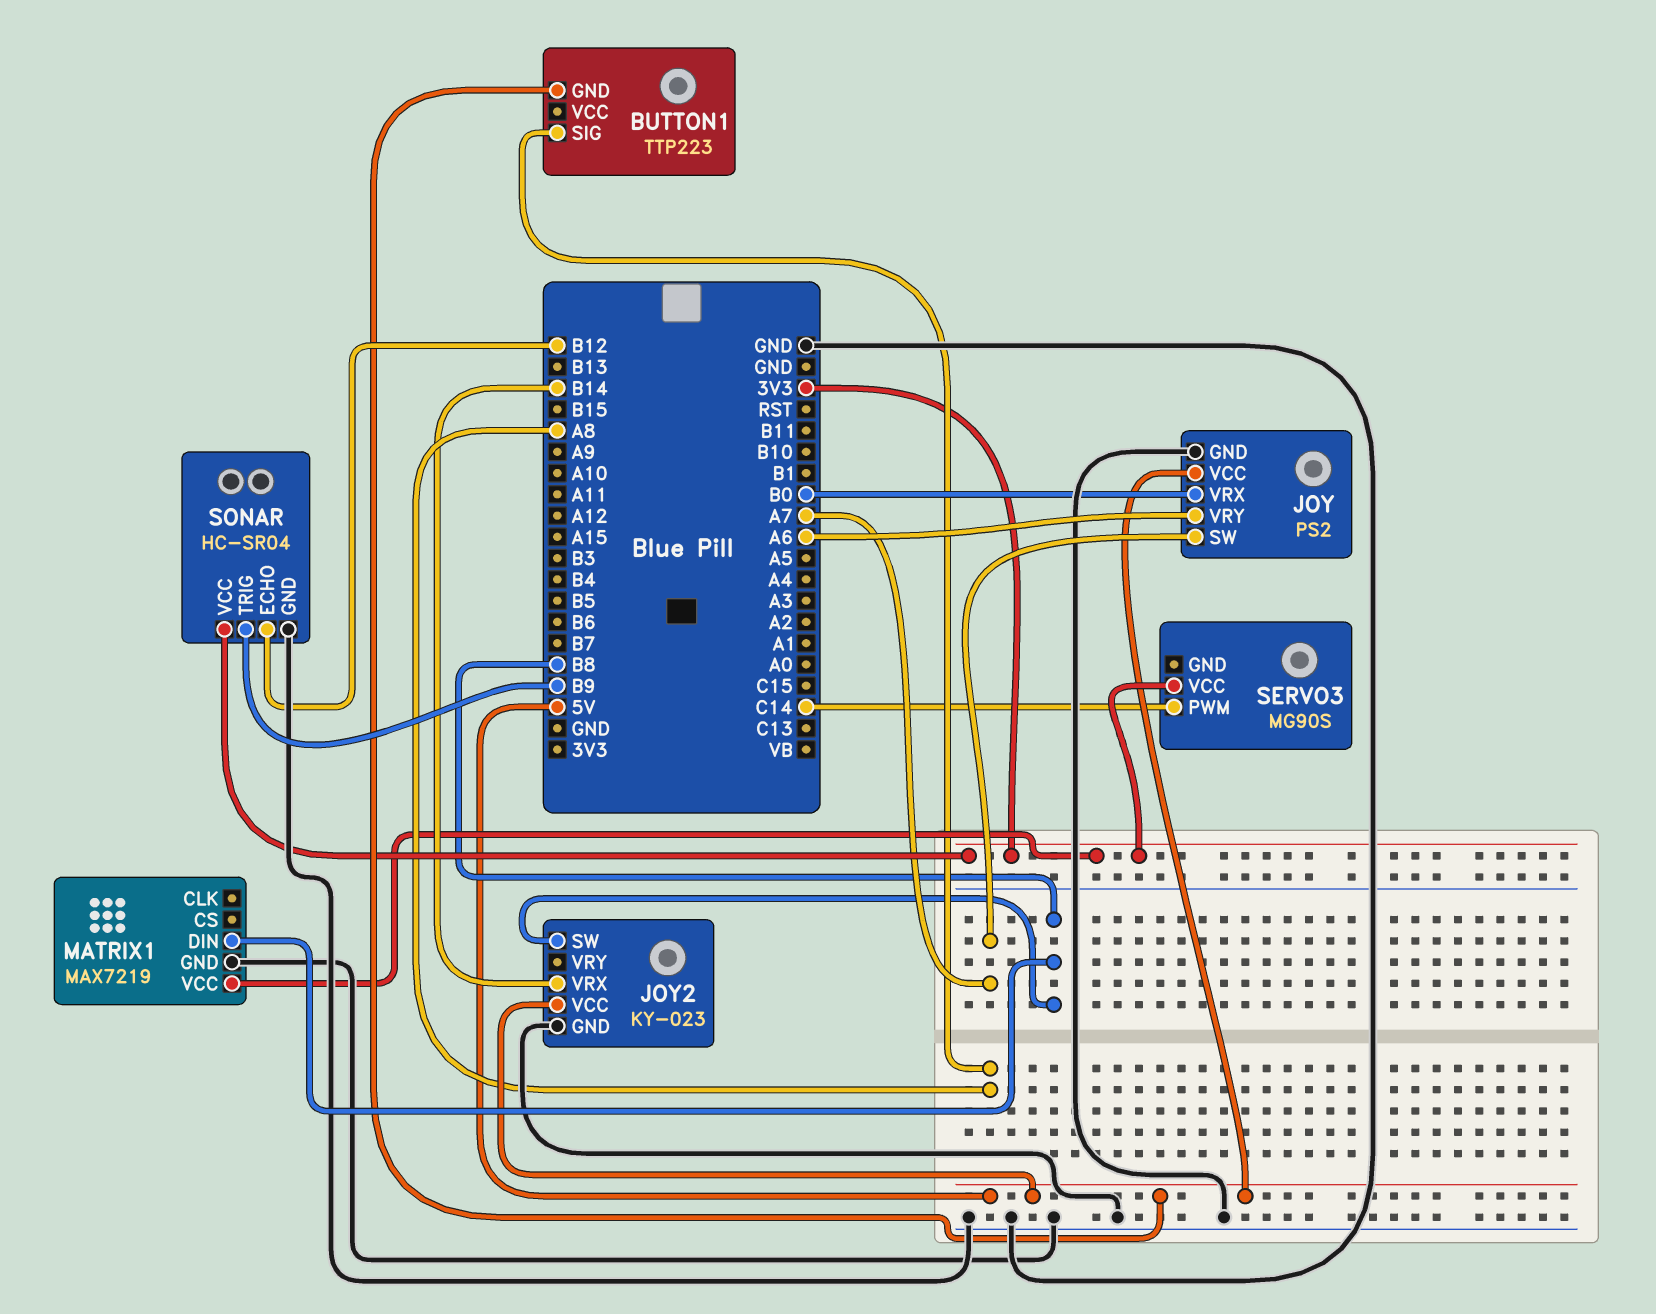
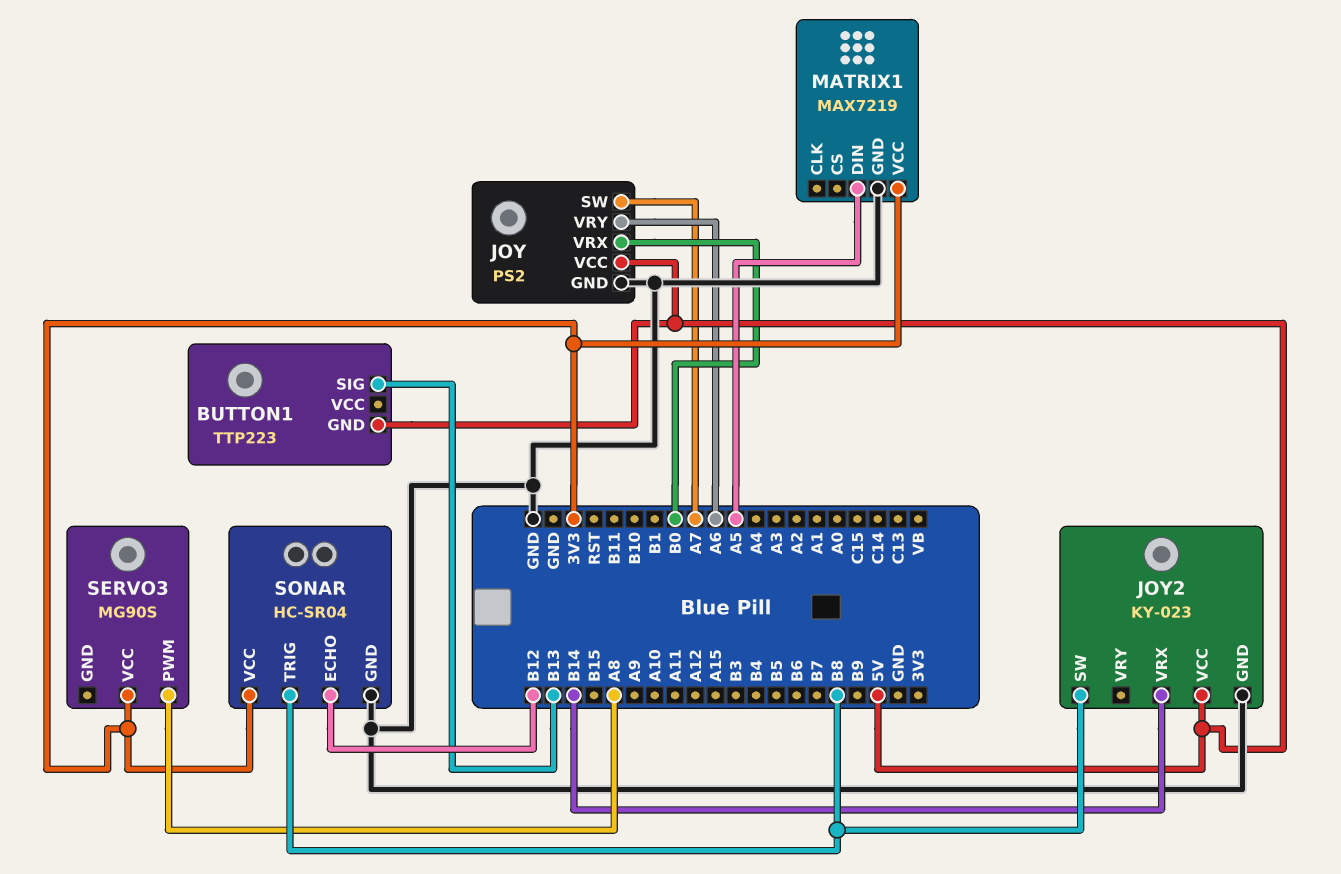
BUTTON1 pin SIG: A8 -> B13
MATRIX1 pin DIN: B8 -> A5
SERVO3 pin PWM: C14 -> A8
SONAR pin TRIG: B9 -> B8

